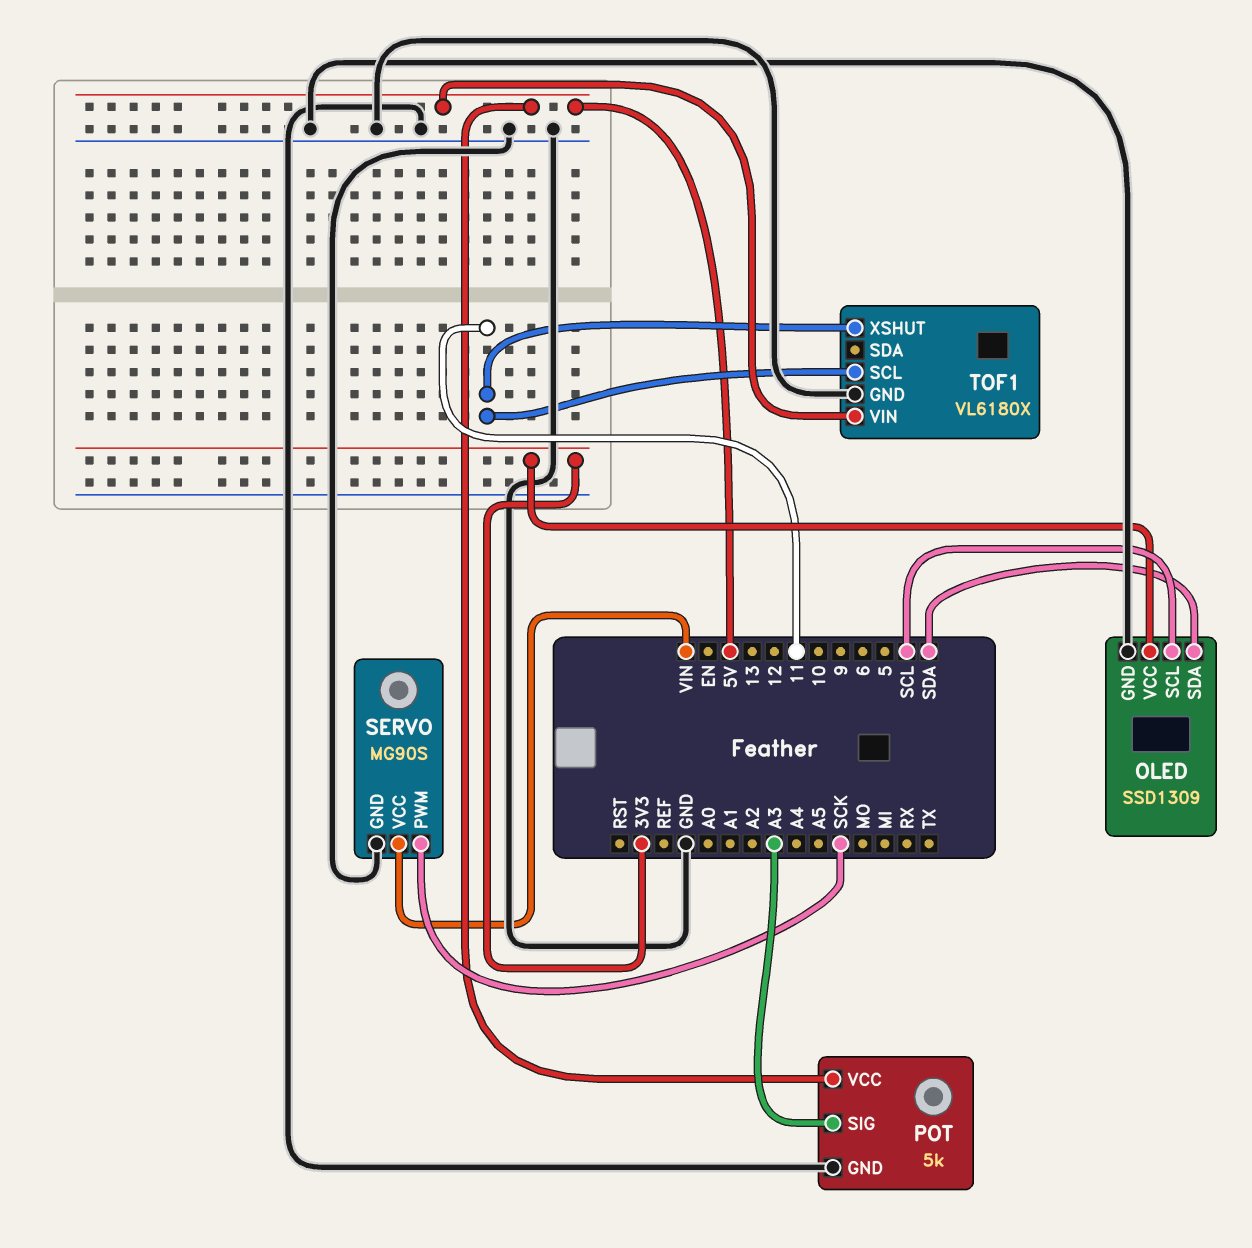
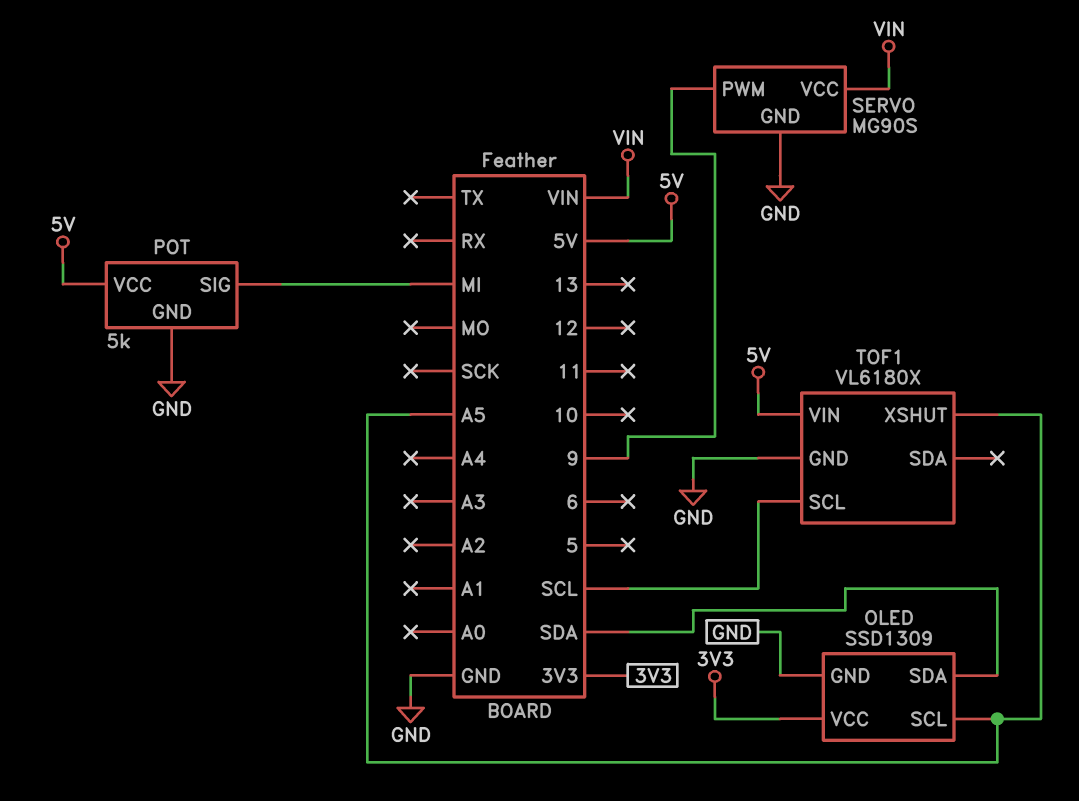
OLED pin SCL: SCL -> A5
POT pin SIG: A3 -> MI
SERVO pin PWM: SCK -> 9
TOF1 pin SCL: 11 -> SCL
TOF1 pin XSHUT: 11 -> A5

